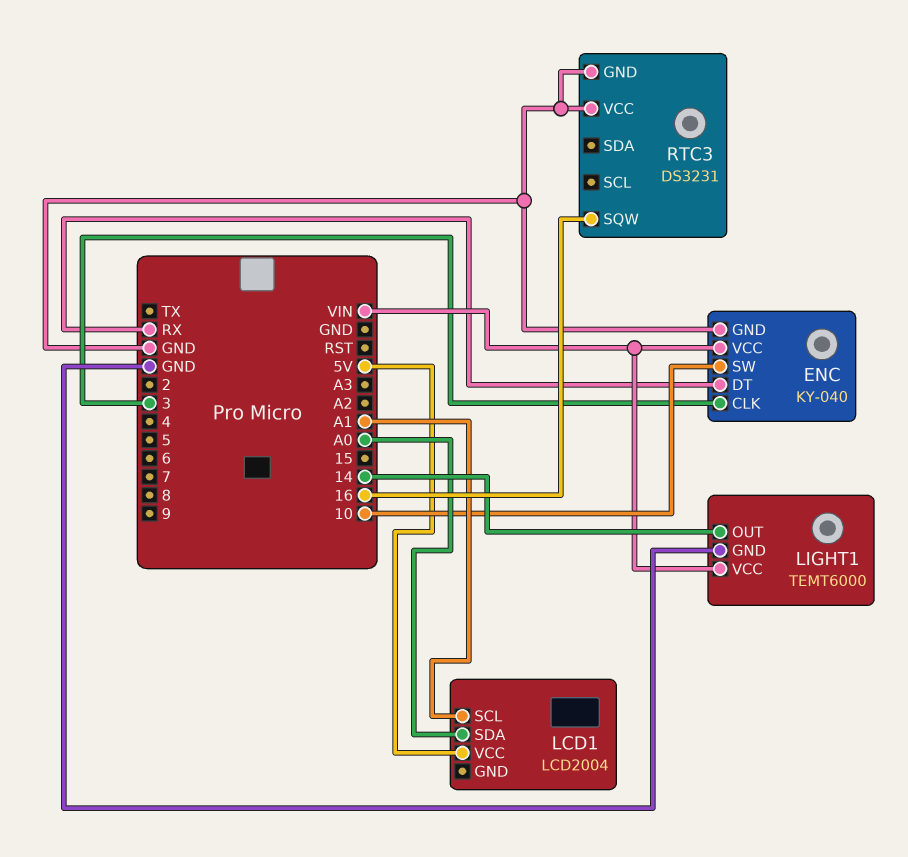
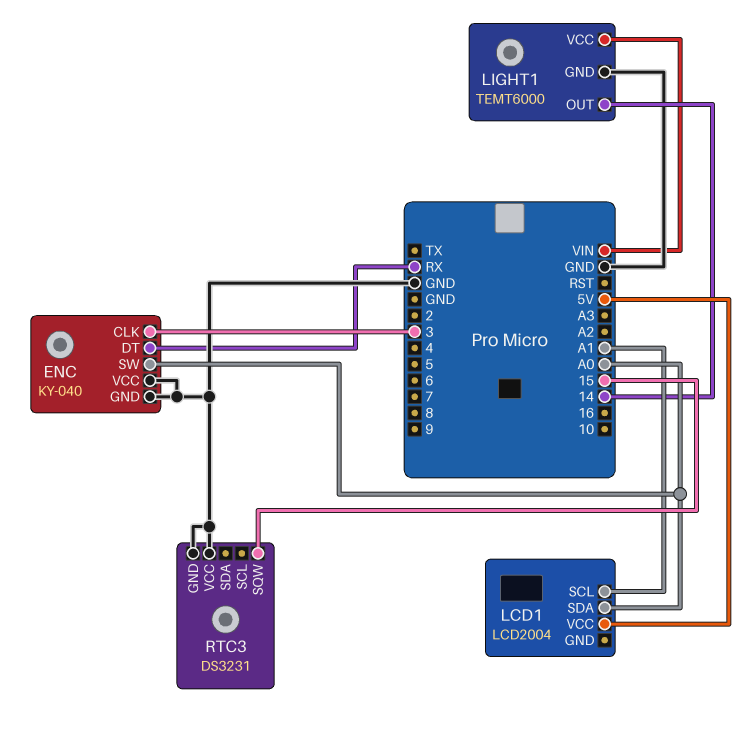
ENC pin SW: 10 -> A0
ENC pin VCC: VIN -> GND
RTC3 pin SQW: 16 -> 15

